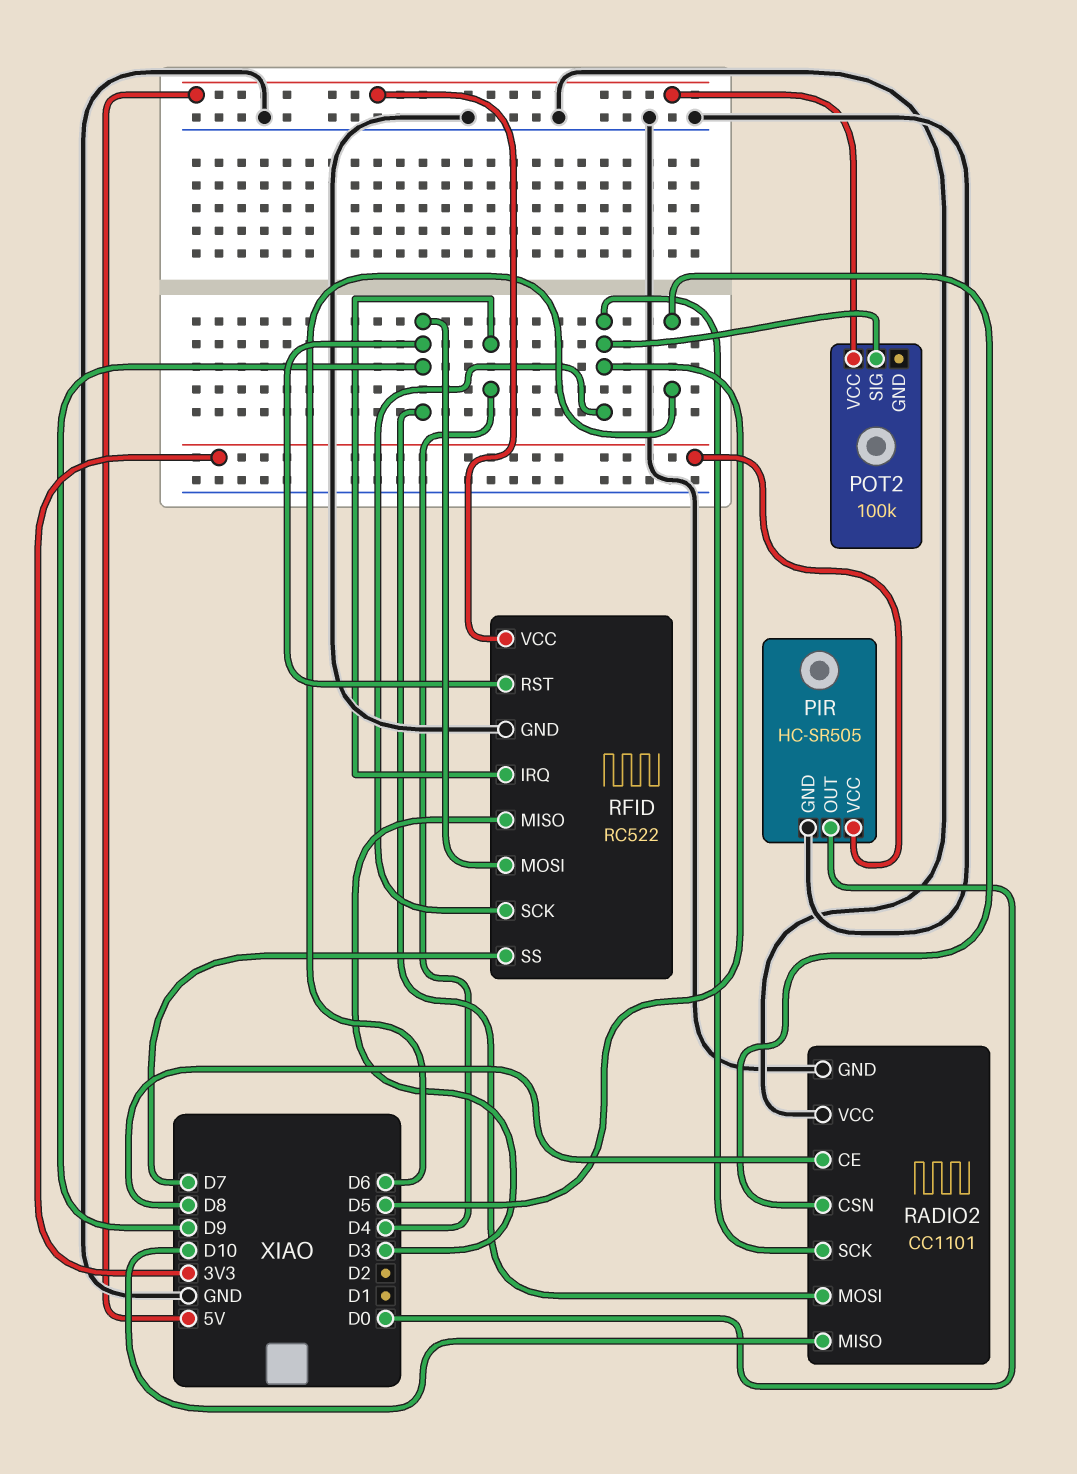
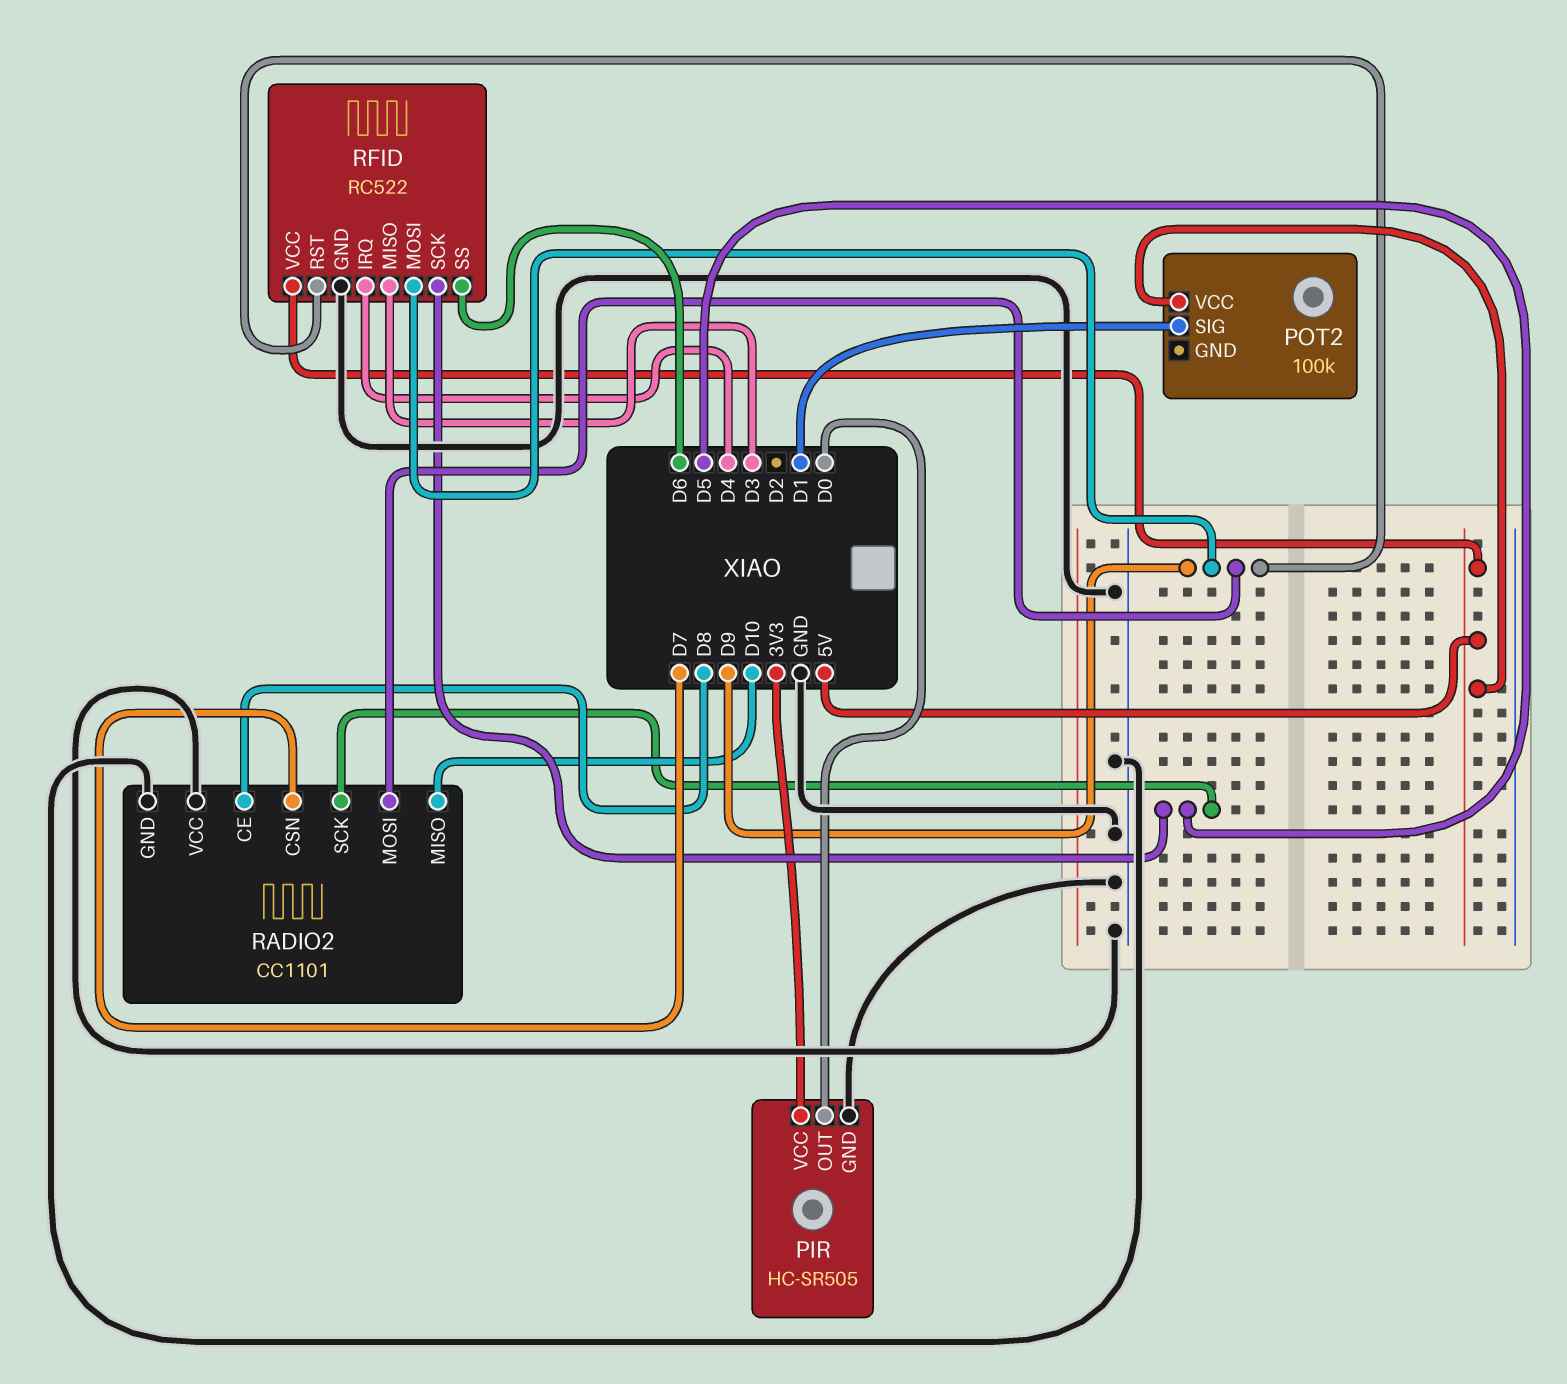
POT2 pin SIG: D5 -> D1
RADIO2 pin CSN: D6 -> D7
RFID pin SS: D7 -> D6

